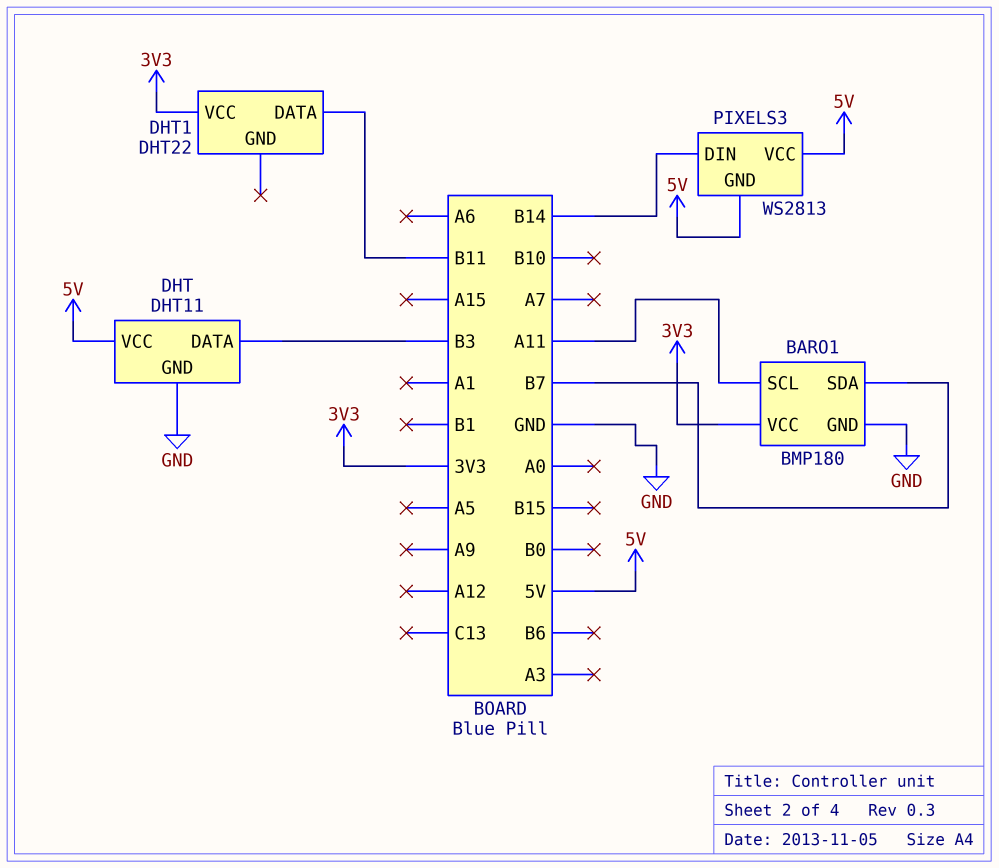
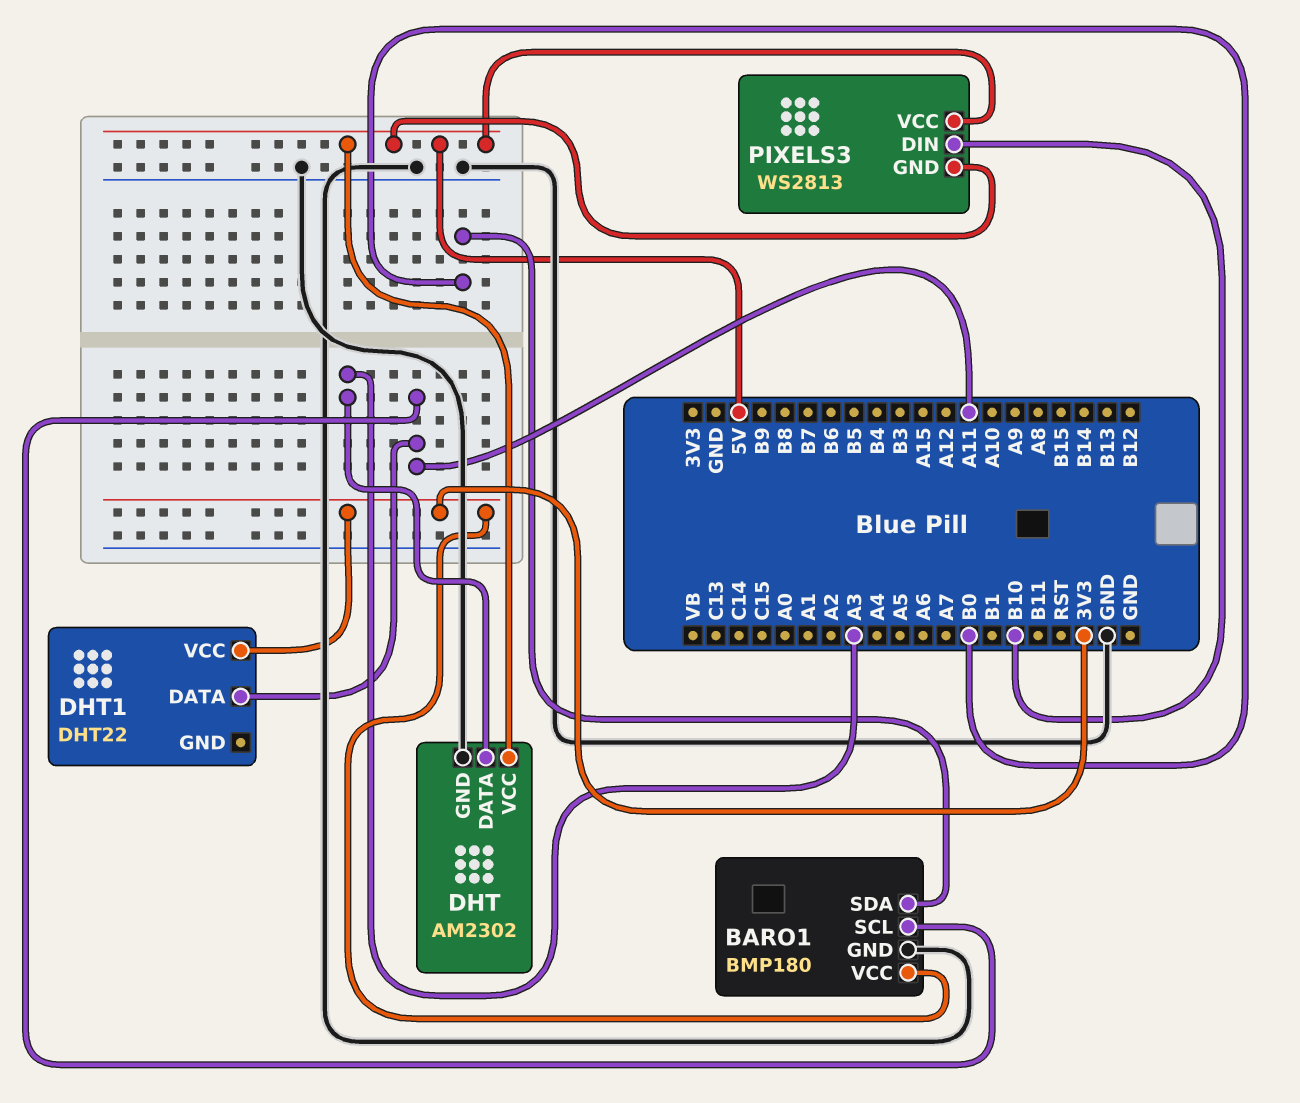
BARO1 pin SDA: B7 -> B0
DHT: DHT11 -> AM2302
DHT pin DATA: B3 -> A3
DHT1 pin DATA: B11 -> A11
PIXELS3 pin DIN: B14 -> B10

